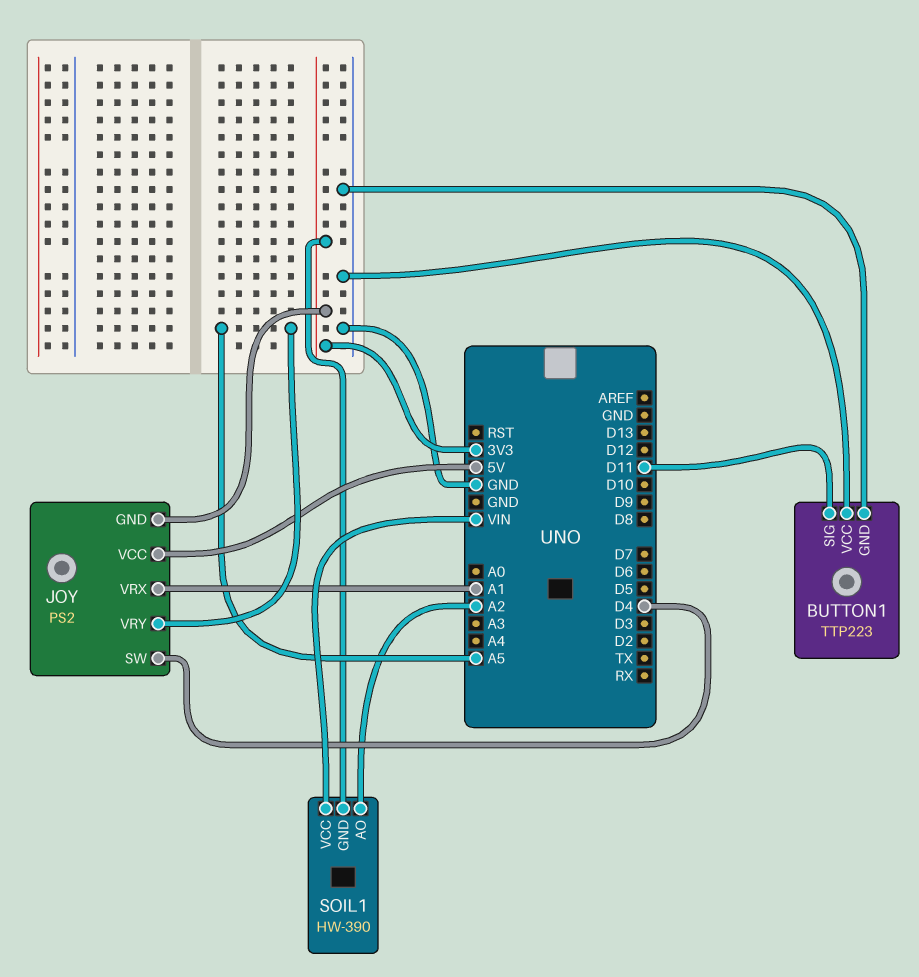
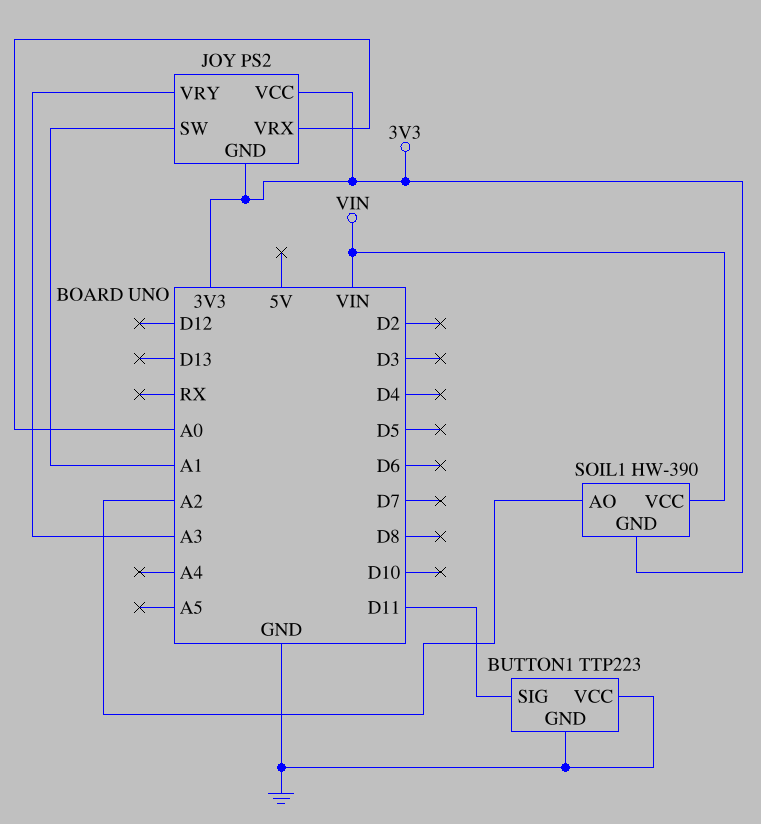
JOY pin SW: D4 -> A1
JOY pin VCC: 5V -> 3V3
JOY pin VRX: A1 -> A0
JOY pin VRY: A5 -> A3

